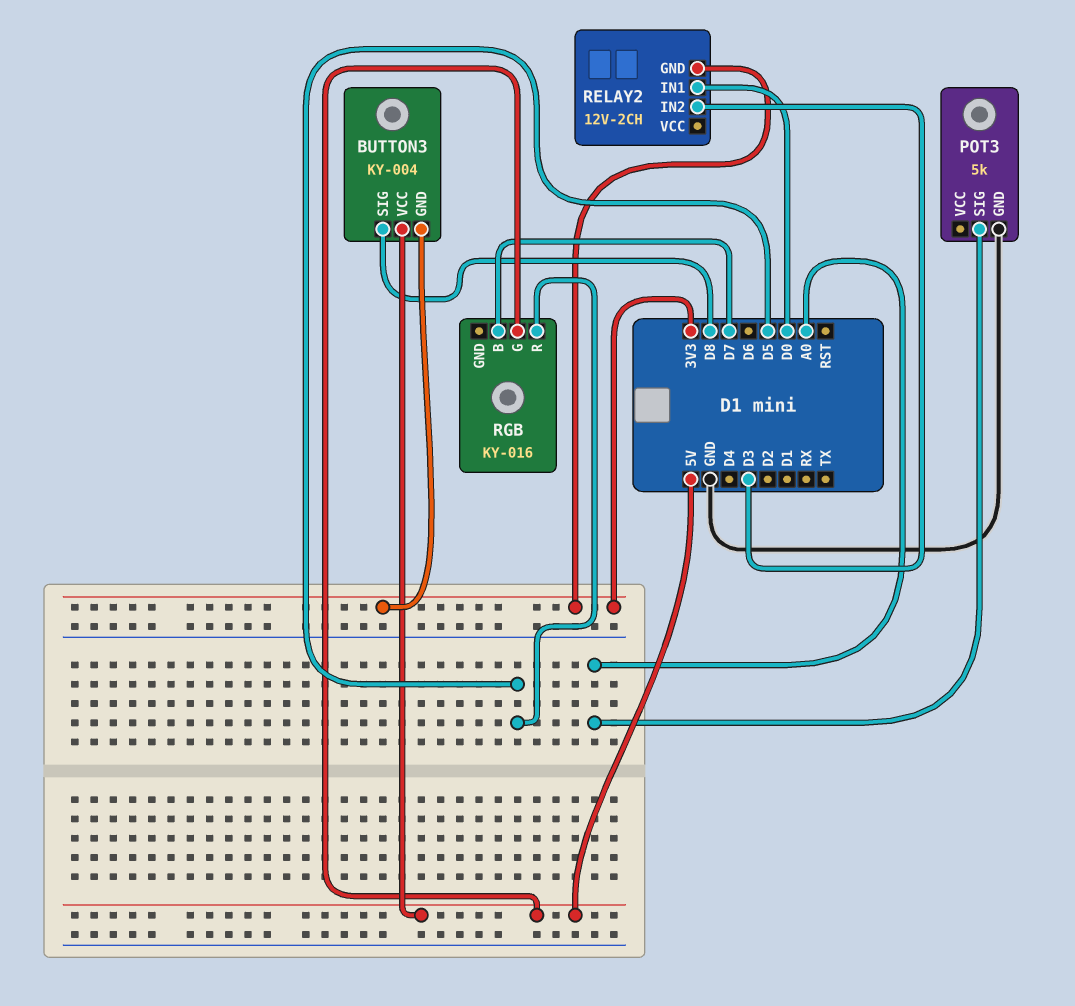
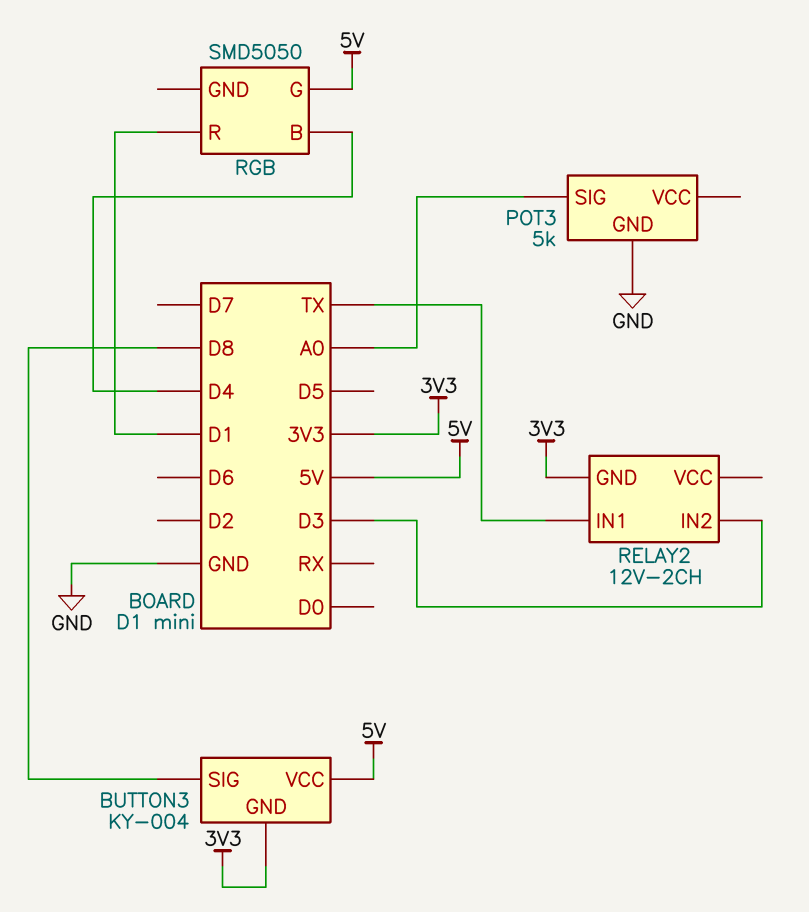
RELAY2 pin IN1: D0 -> TX
RGB: KY-016 -> SMD5050
RGB pin B: D7 -> D4
RGB pin R: D5 -> D1

